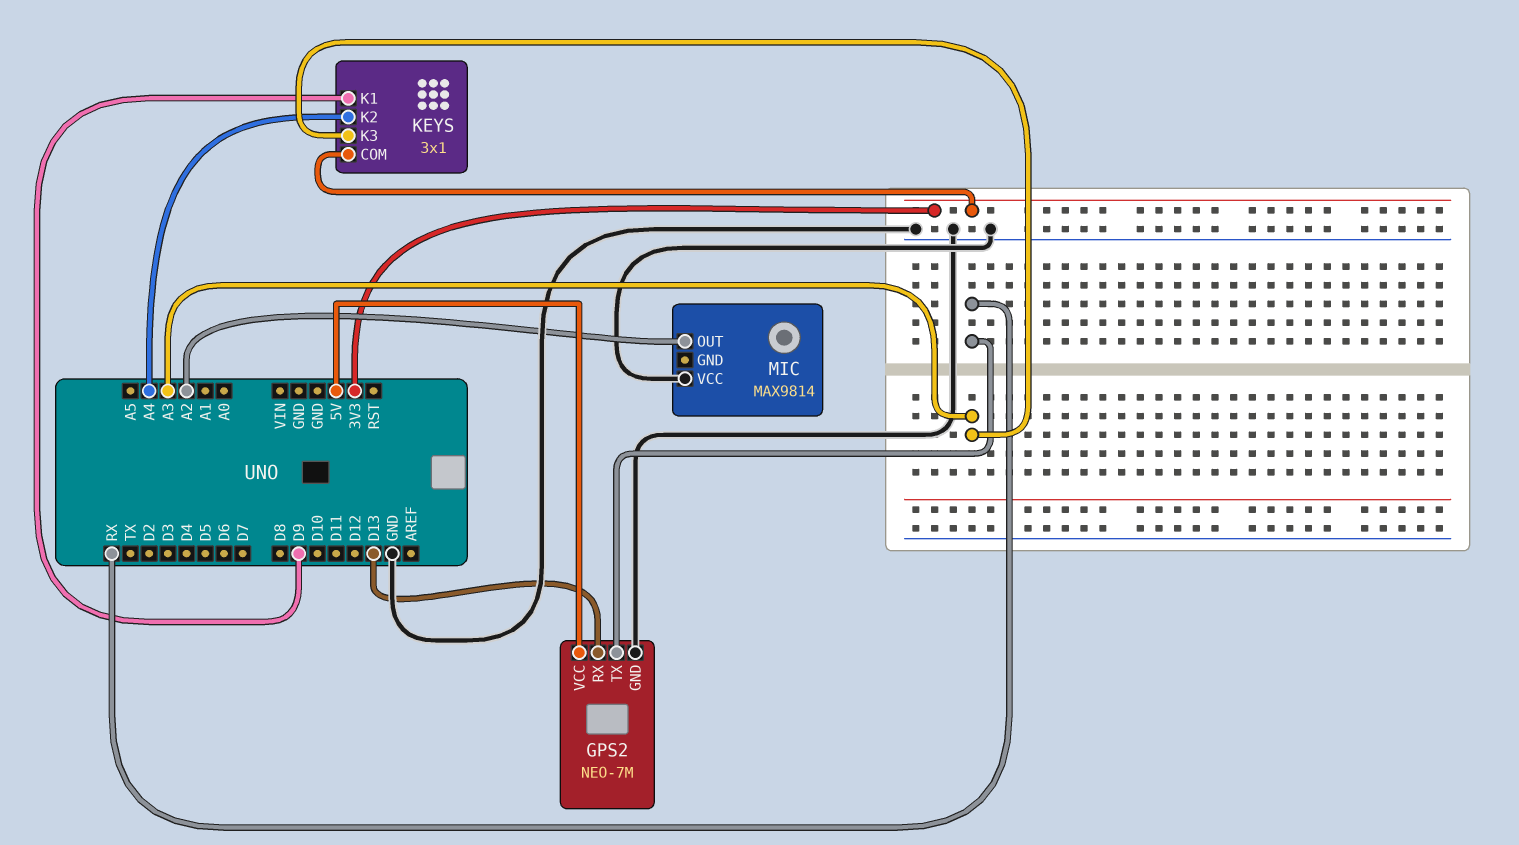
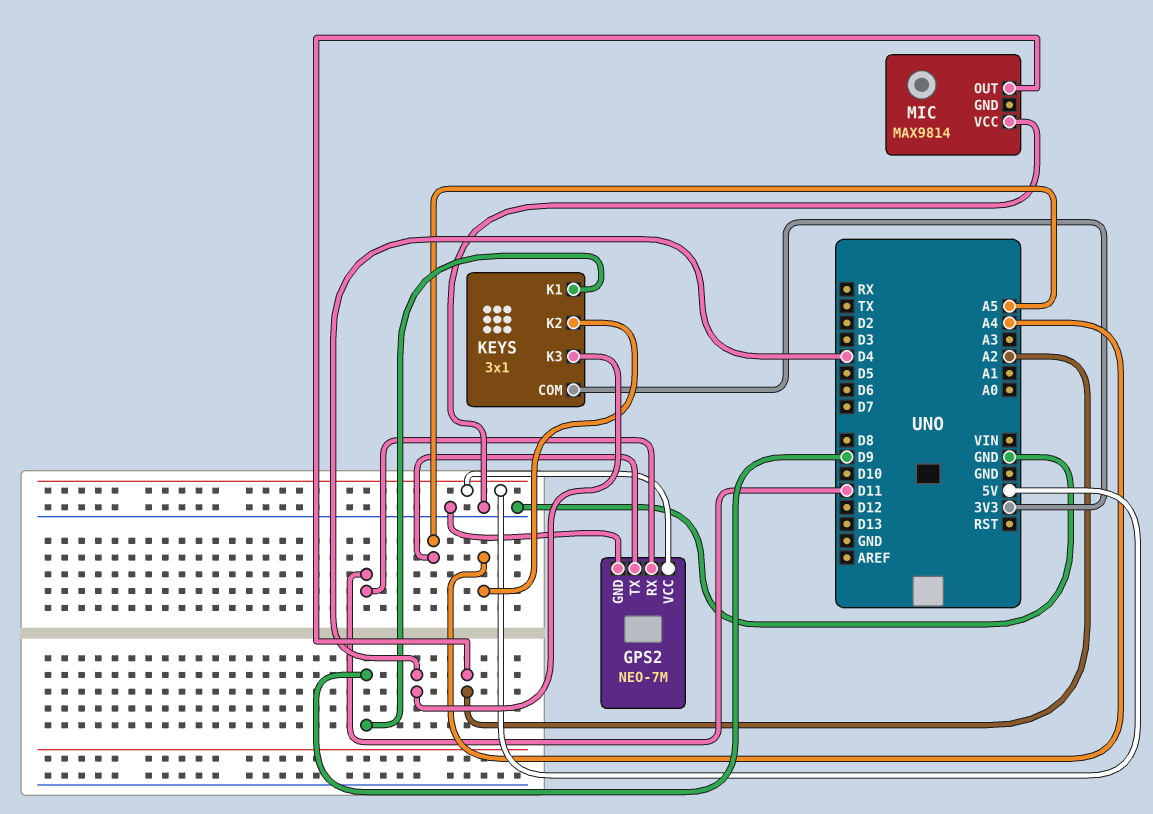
GPS2 pin RX: D13 -> D11
GPS2 pin TX: RX -> A5
KEYS pin K3: A3 -> D4

